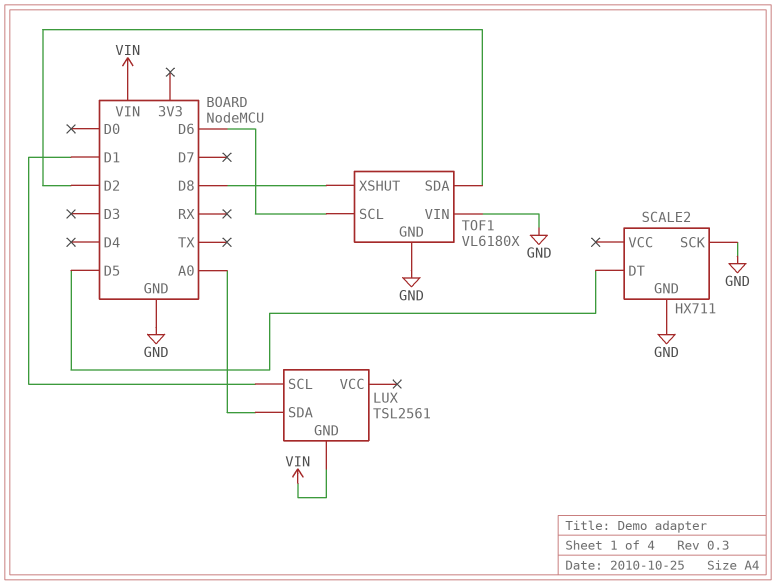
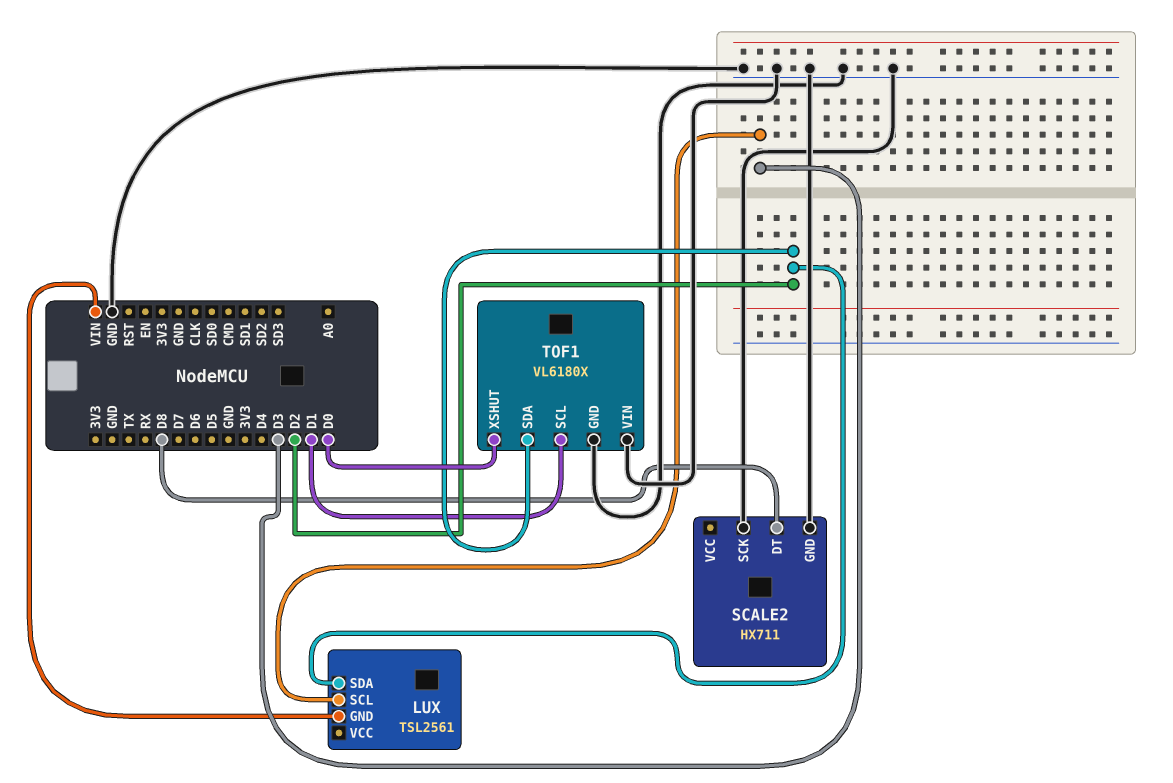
LUX pin SCL: D1 -> D3
LUX pin SDA: A0 -> D2
SCALE2 pin DT: D5 -> D8
TOF1 pin SCL: D6 -> D1
TOF1 pin XSHUT: D8 -> D0

